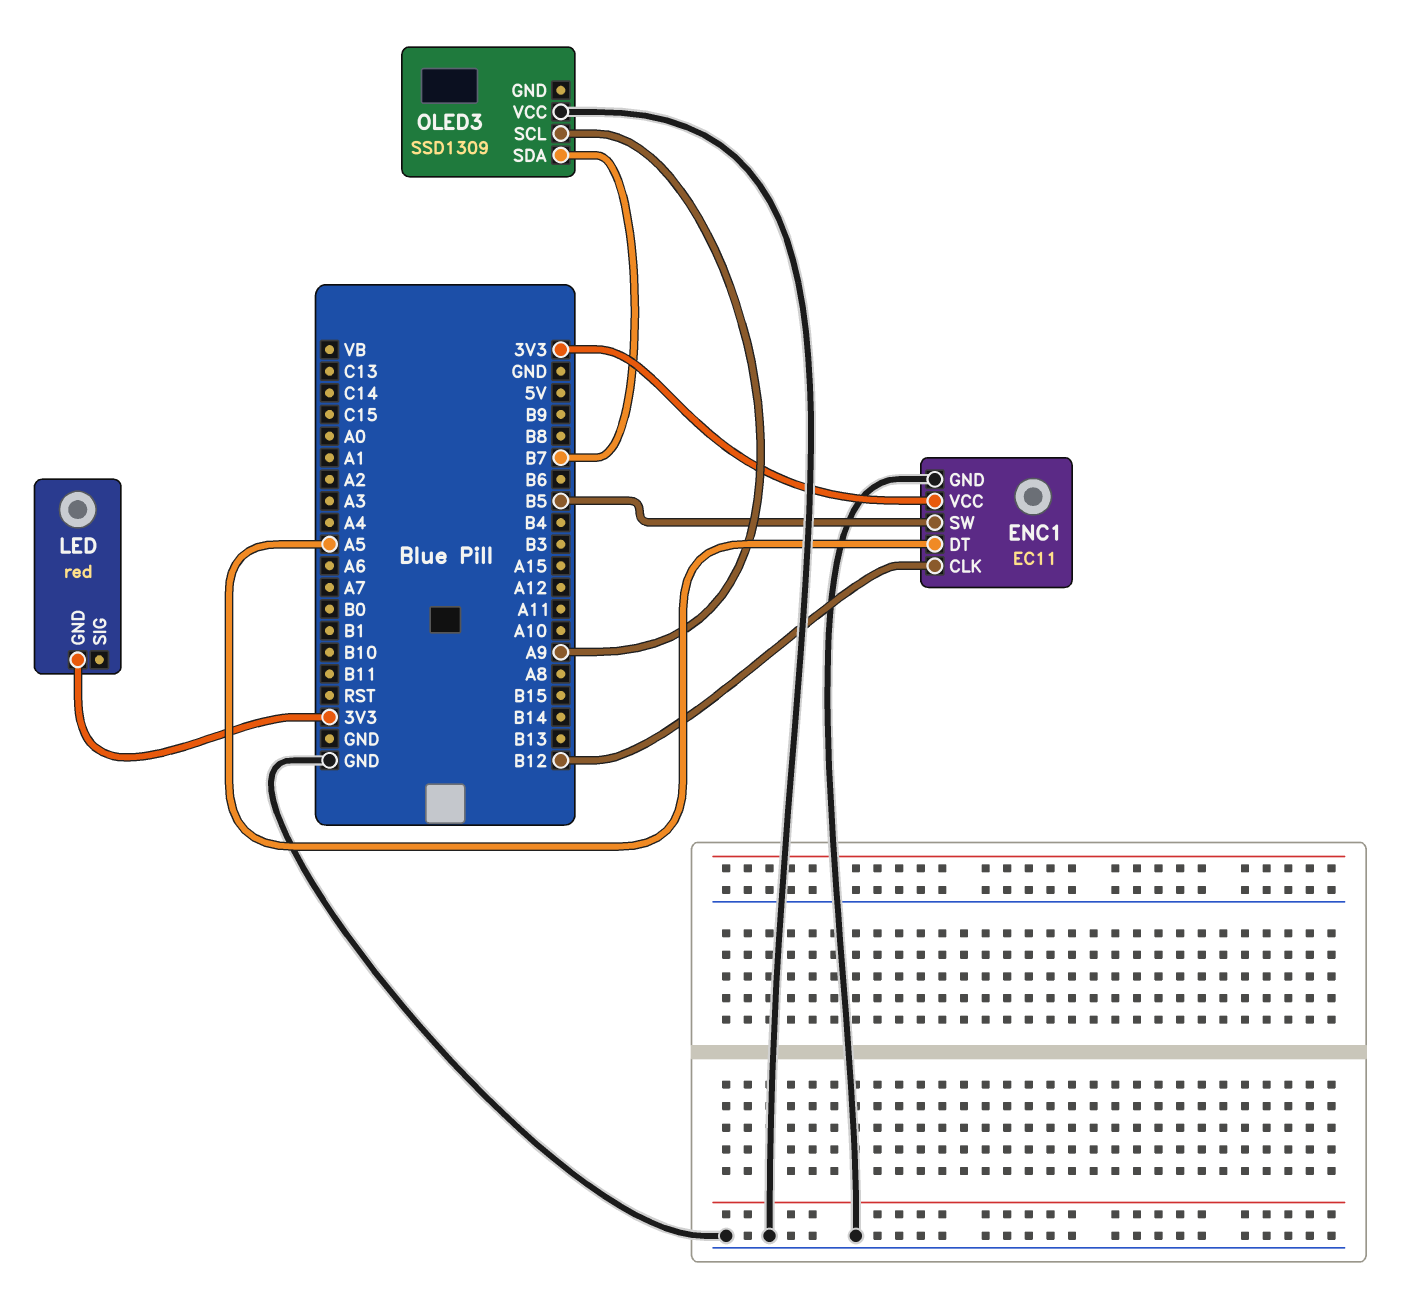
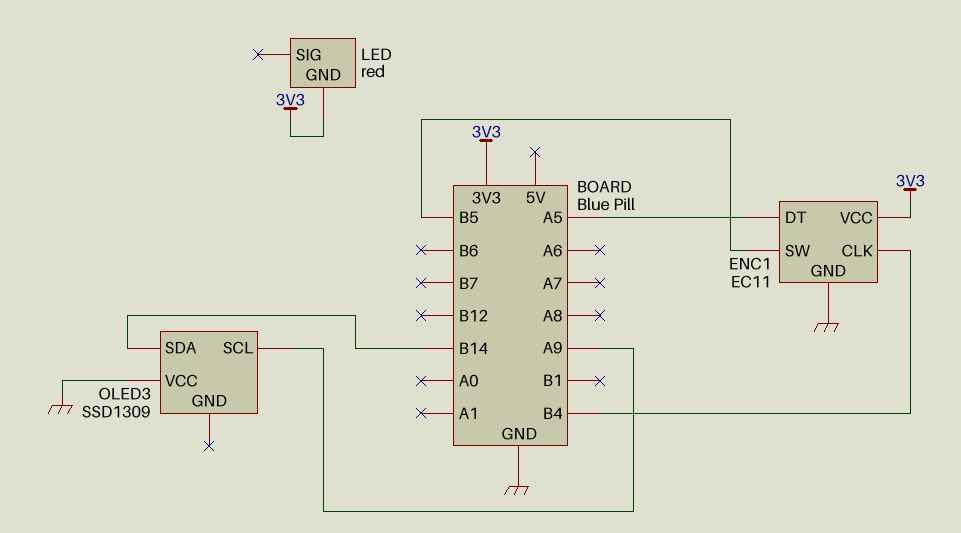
ENC1 pin CLK: B12 -> B4
OLED3 pin SDA: B7 -> B14

